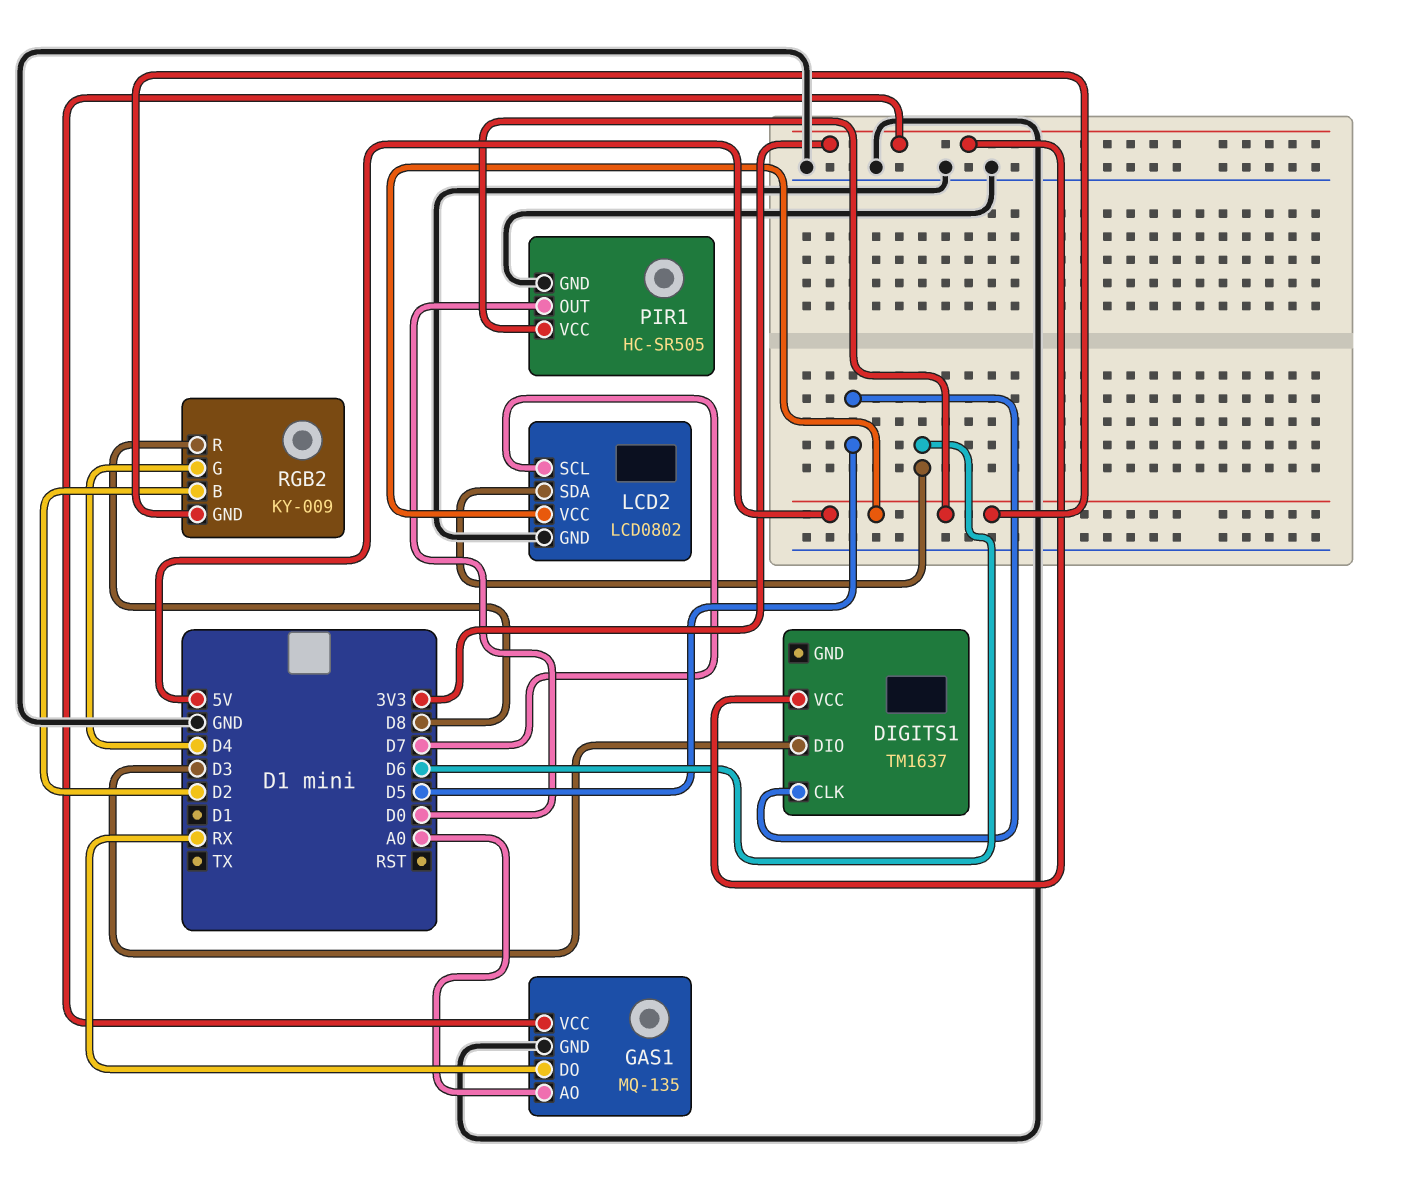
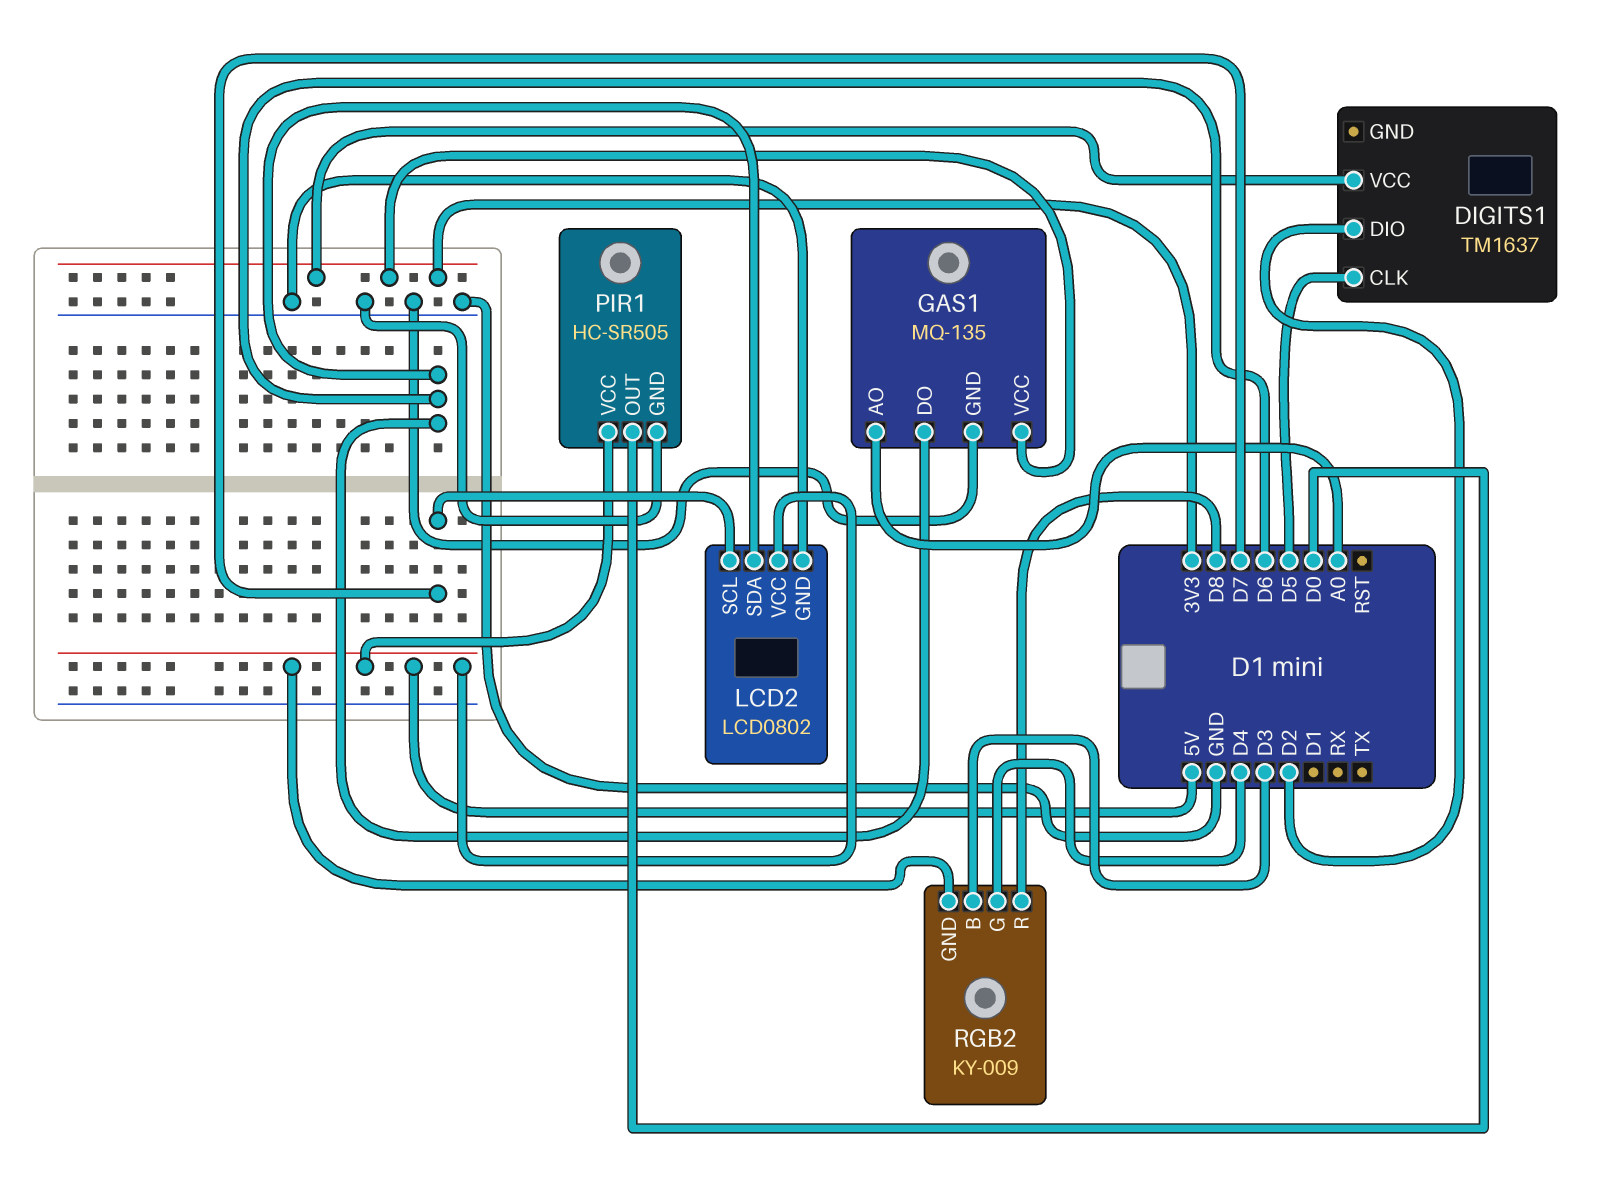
DIGITS1 pin DIO: D3 -> D2
GAS1 pin DO: RX -> D6
RGB2 pin B: D2 -> D3

